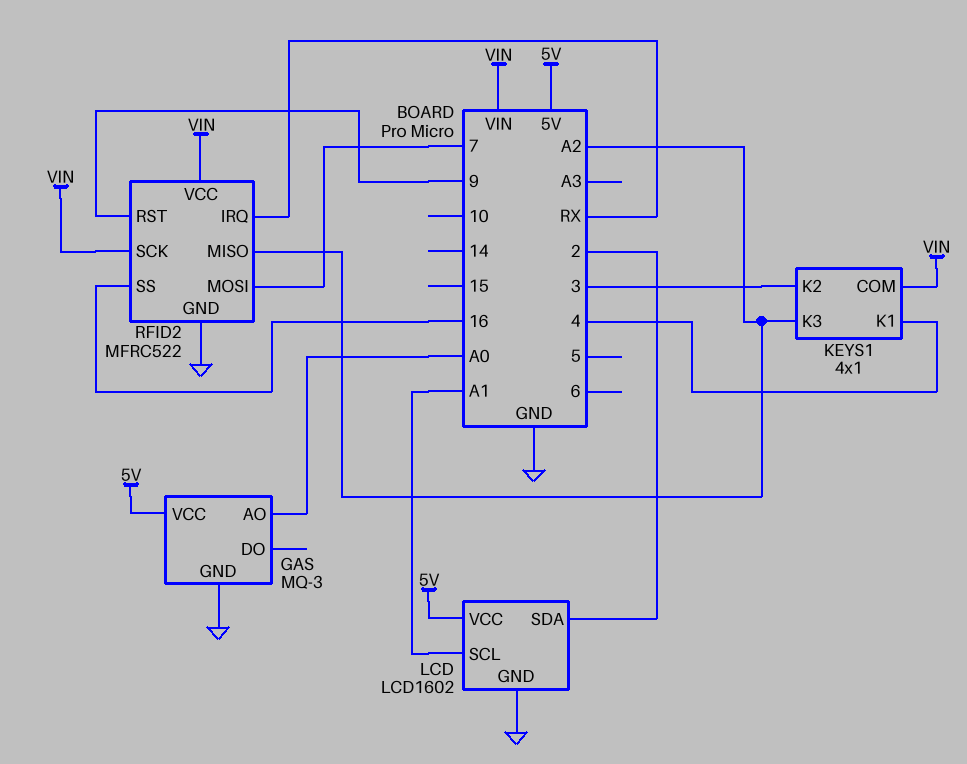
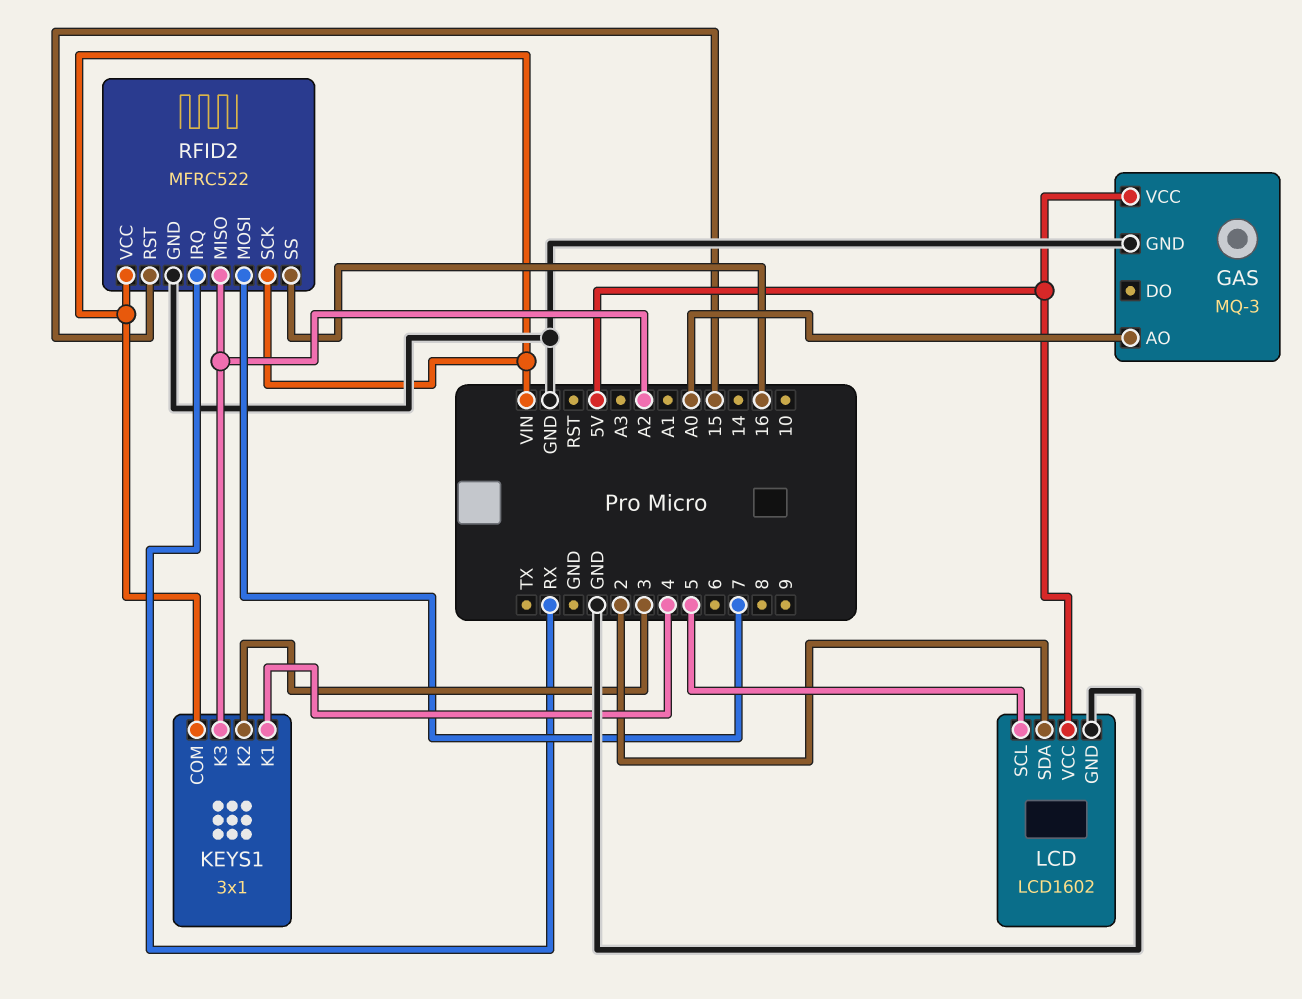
KEYS1: 4x1 -> 3x1
LCD pin SCL: A1 -> 5
RFID2 pin RST: 9 -> 15

